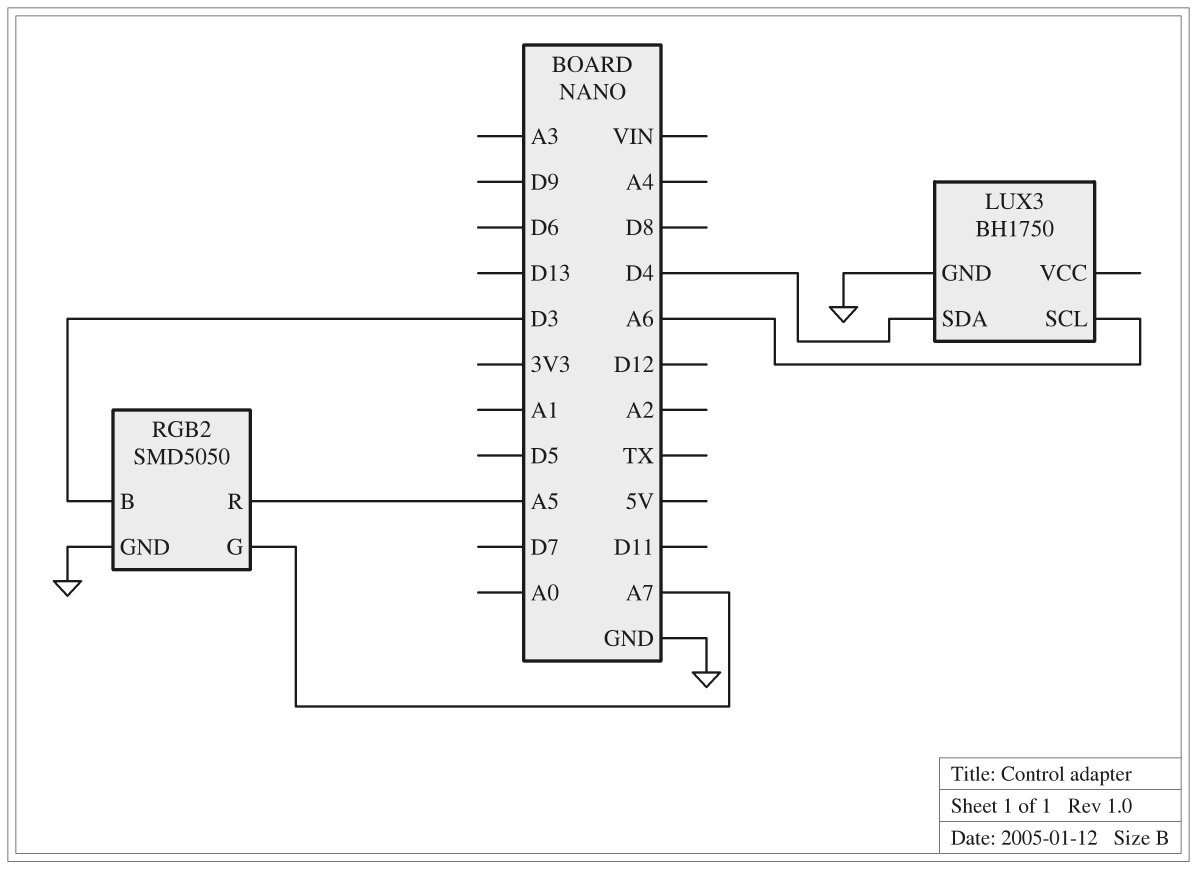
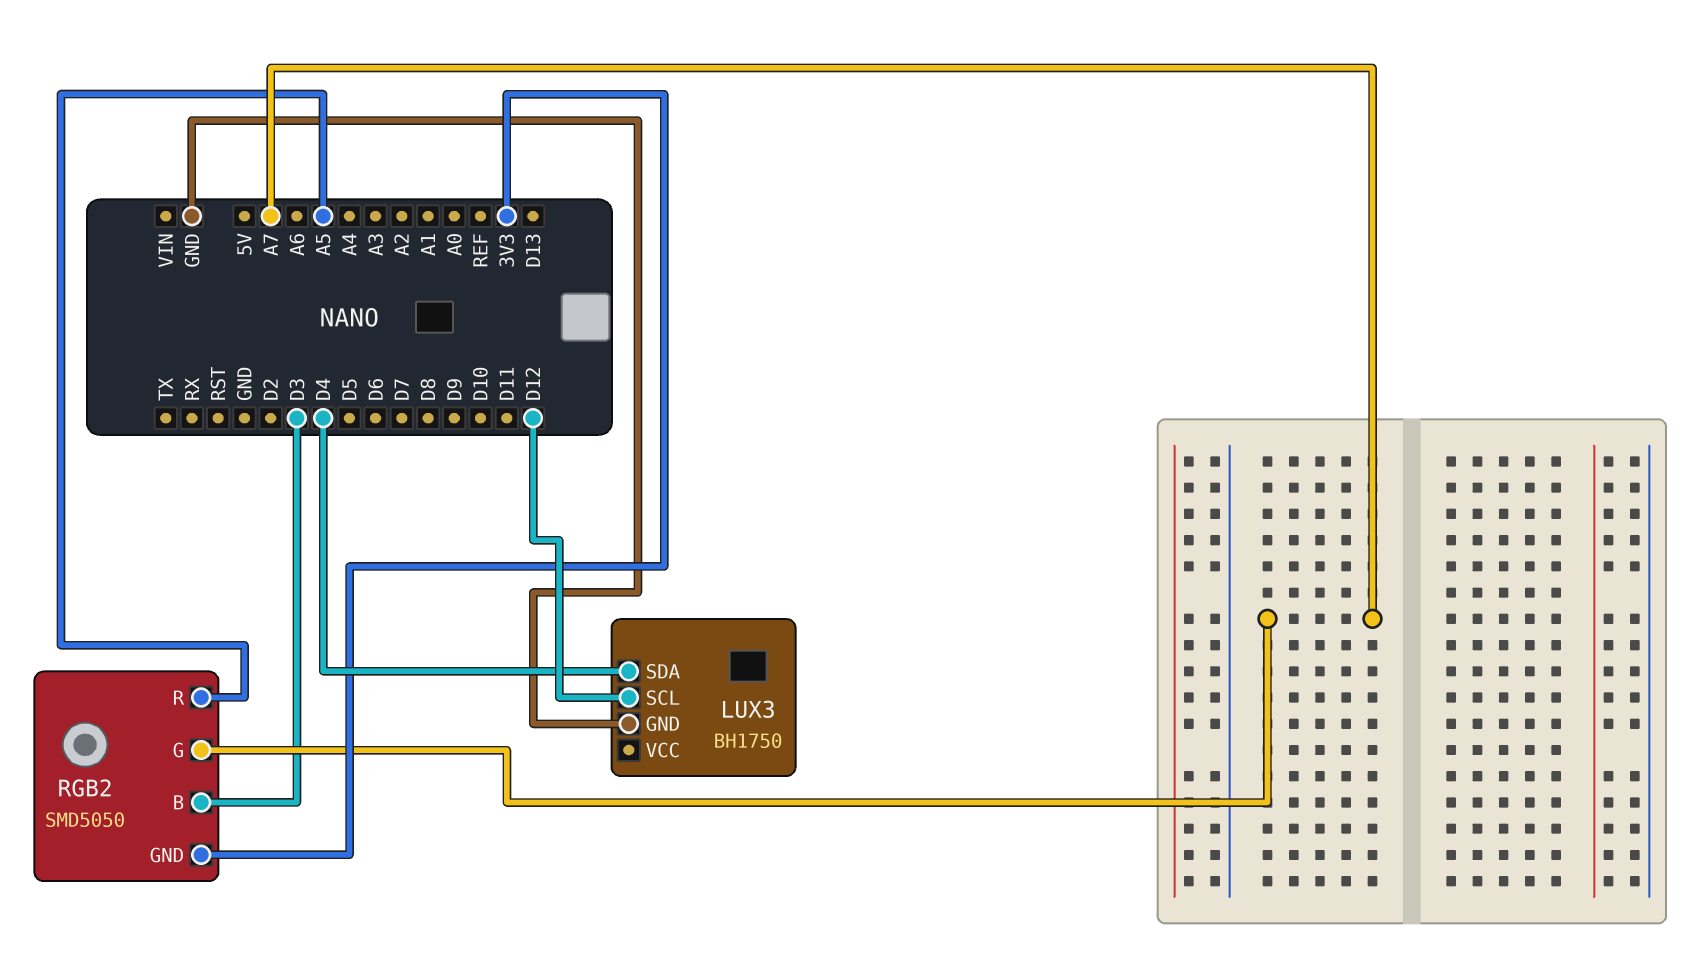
LUX3 pin SCL: A6 -> D12
RGB2 pin GND: GND -> 3V3

